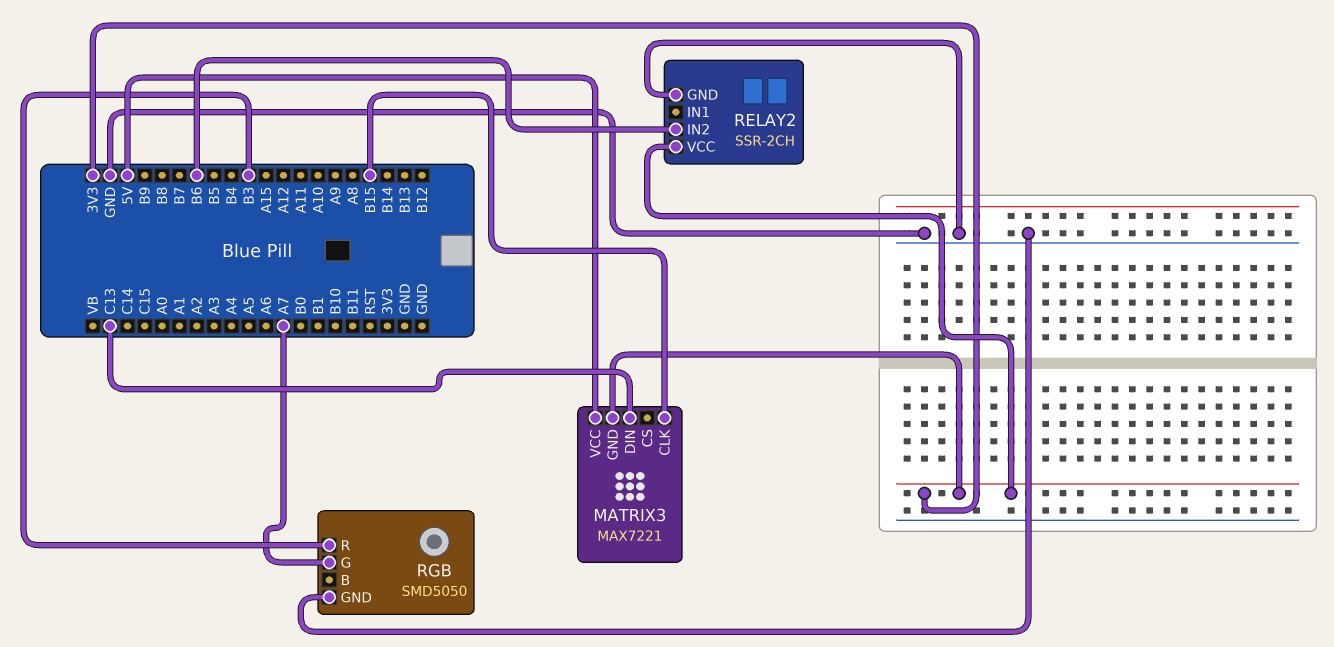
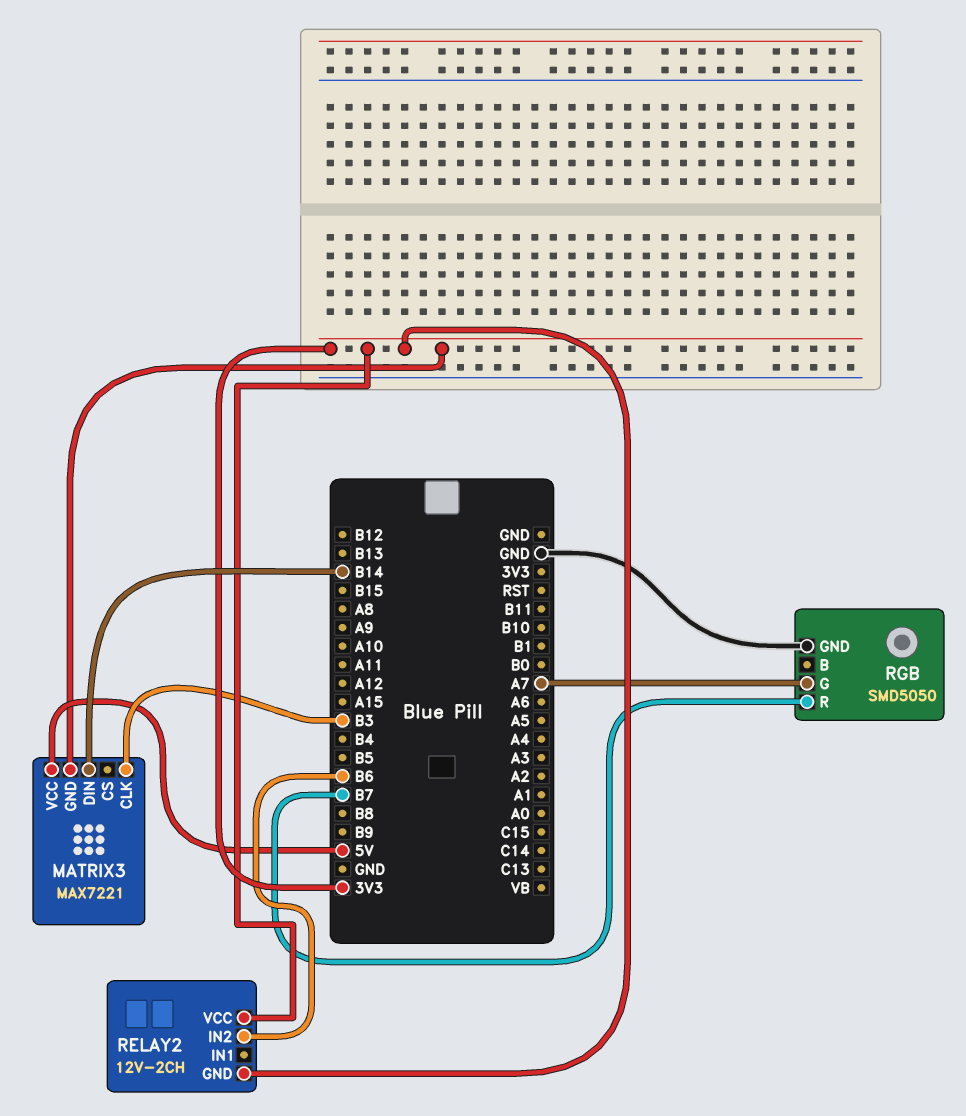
MATRIX3 pin CLK: B15 -> B3
MATRIX3 pin DIN: C13 -> B14
RELAY2: SSR-2CH -> 12V-2CH
RELAY2 pin GND: GND -> 3V3
RGB pin R: B3 -> B7

